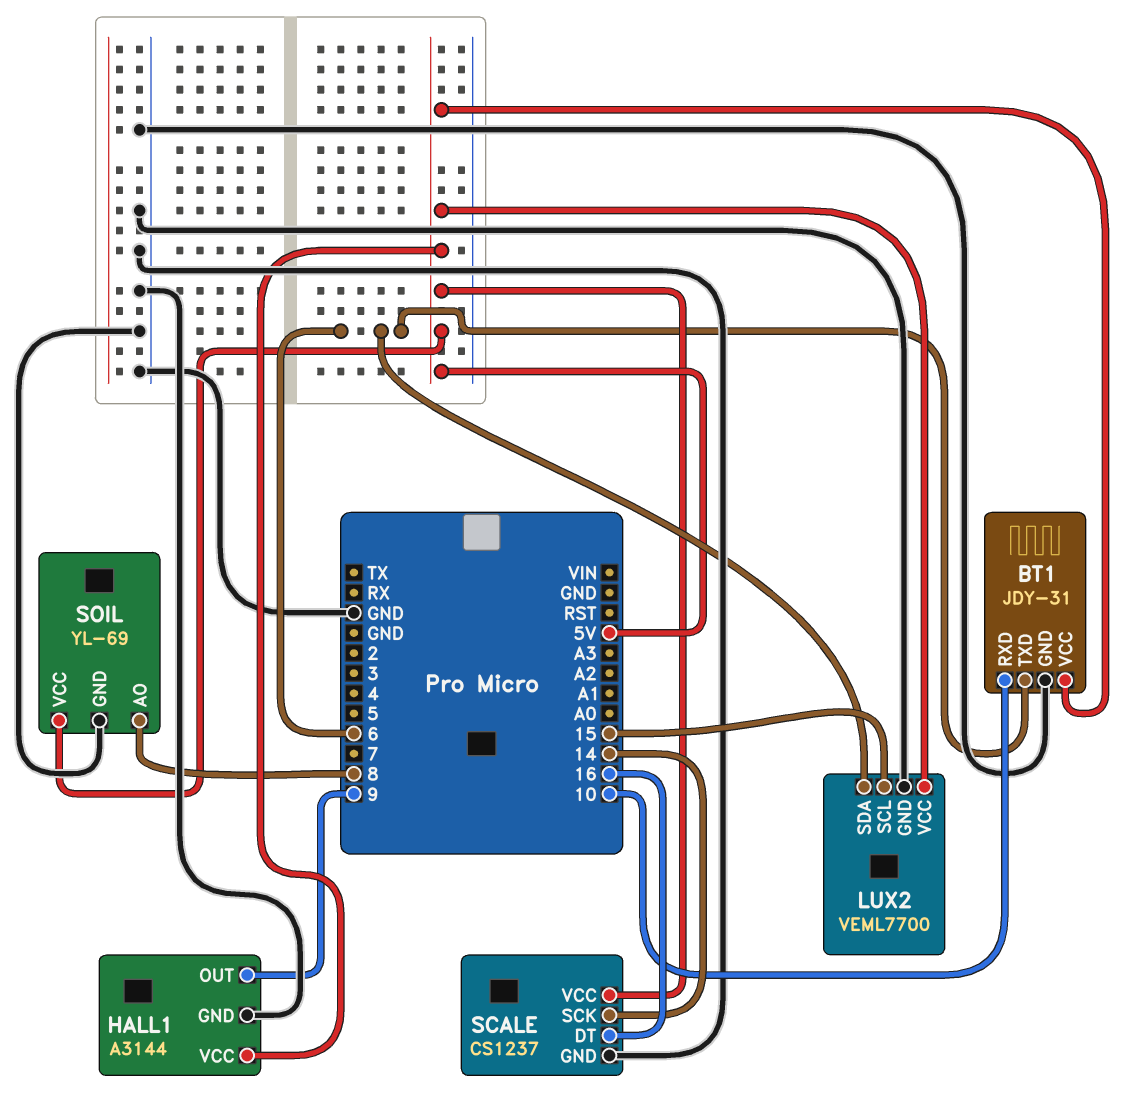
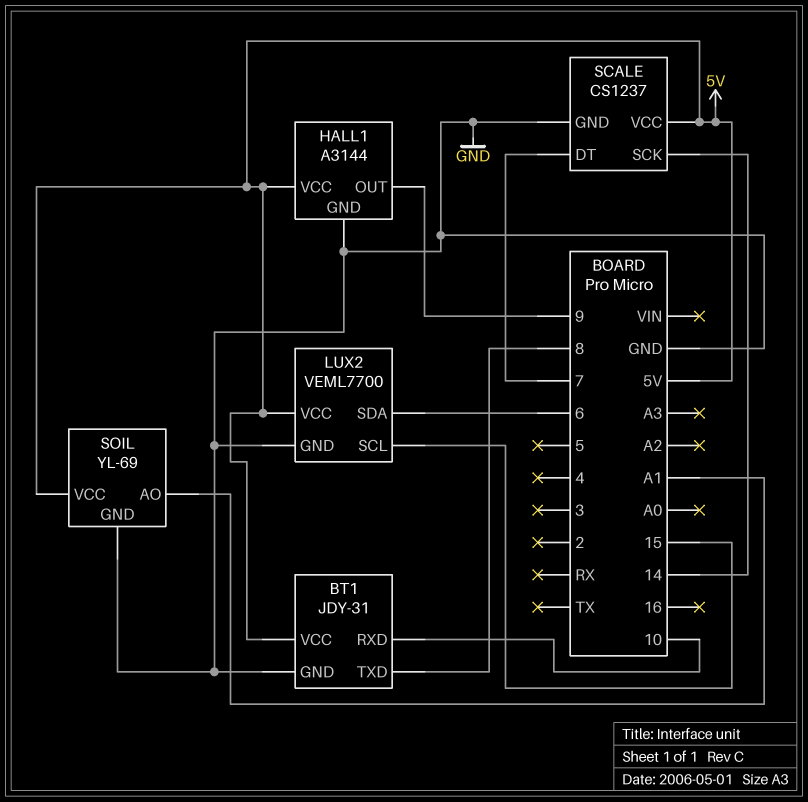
BT1 pin TXD: 6 -> 8
SCALE pin DT: 16 -> 7
SOIL pin AO: 8 -> A1

